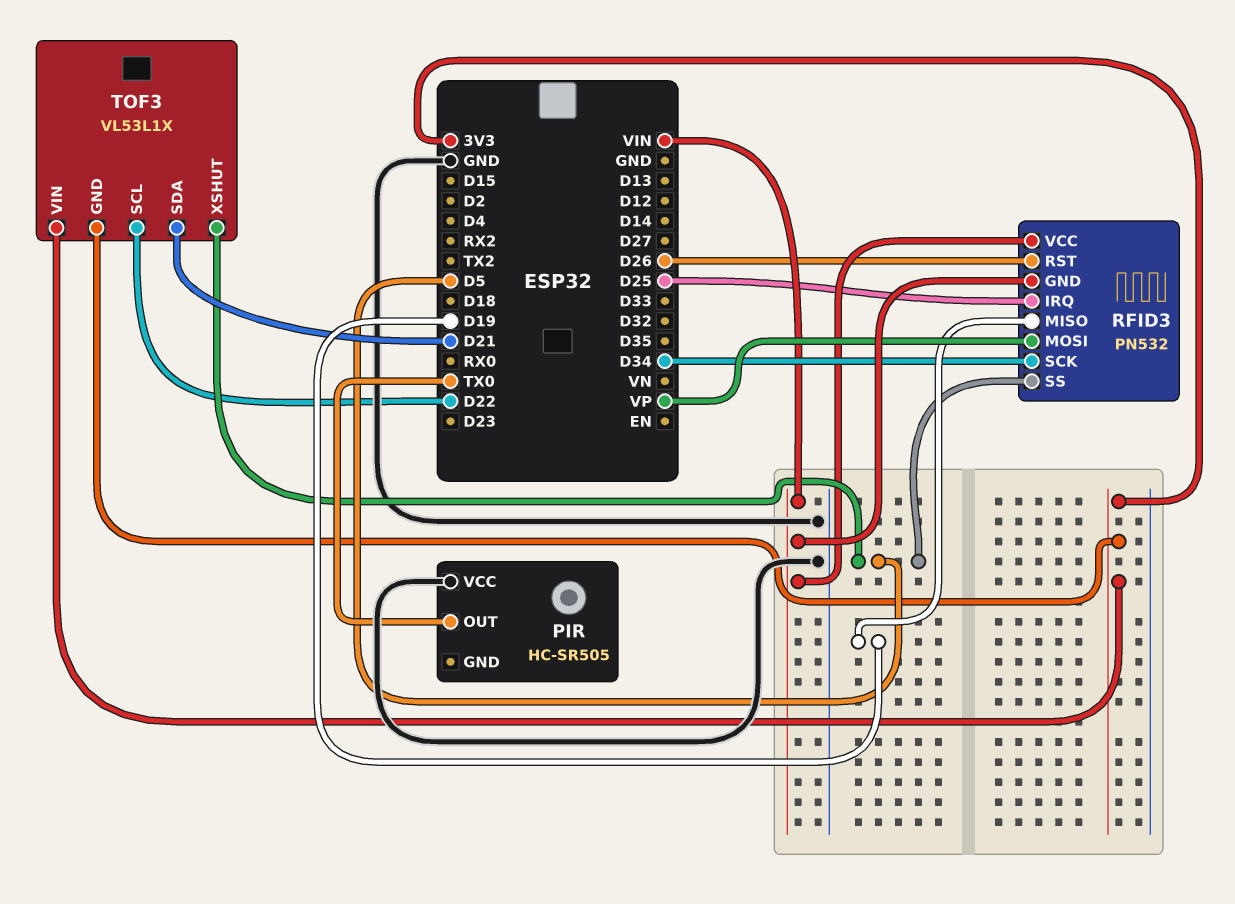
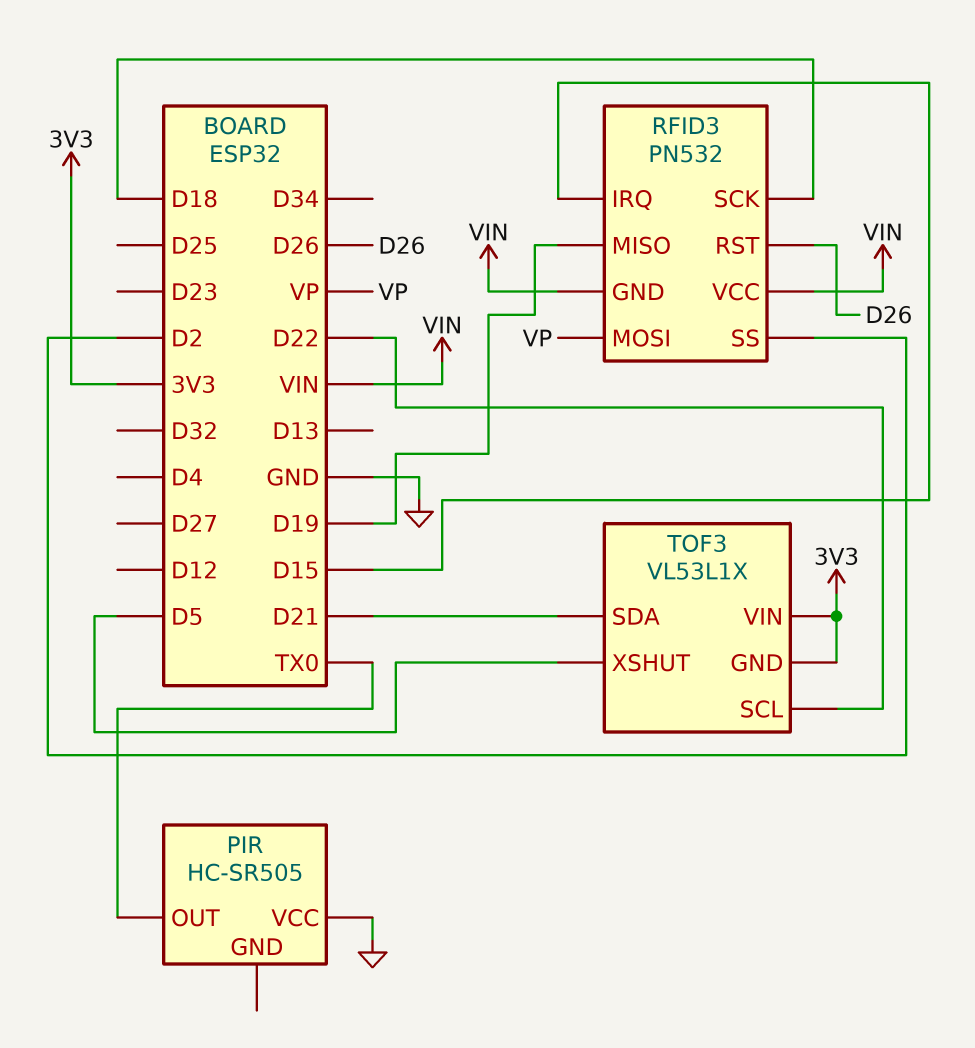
RFID3 pin IRQ: D25 -> D15
RFID3 pin SCK: D34 -> D18
RFID3 pin SS: D5 -> D2

